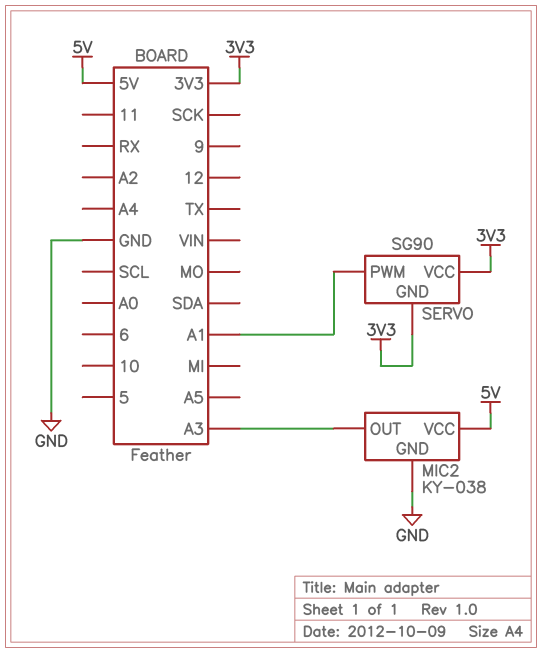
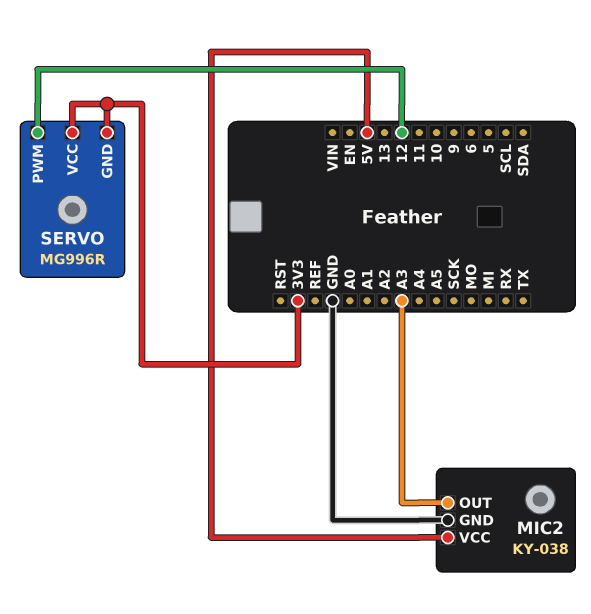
SERVO: SG90 -> MG996R
SERVO pin PWM: A1 -> 12

